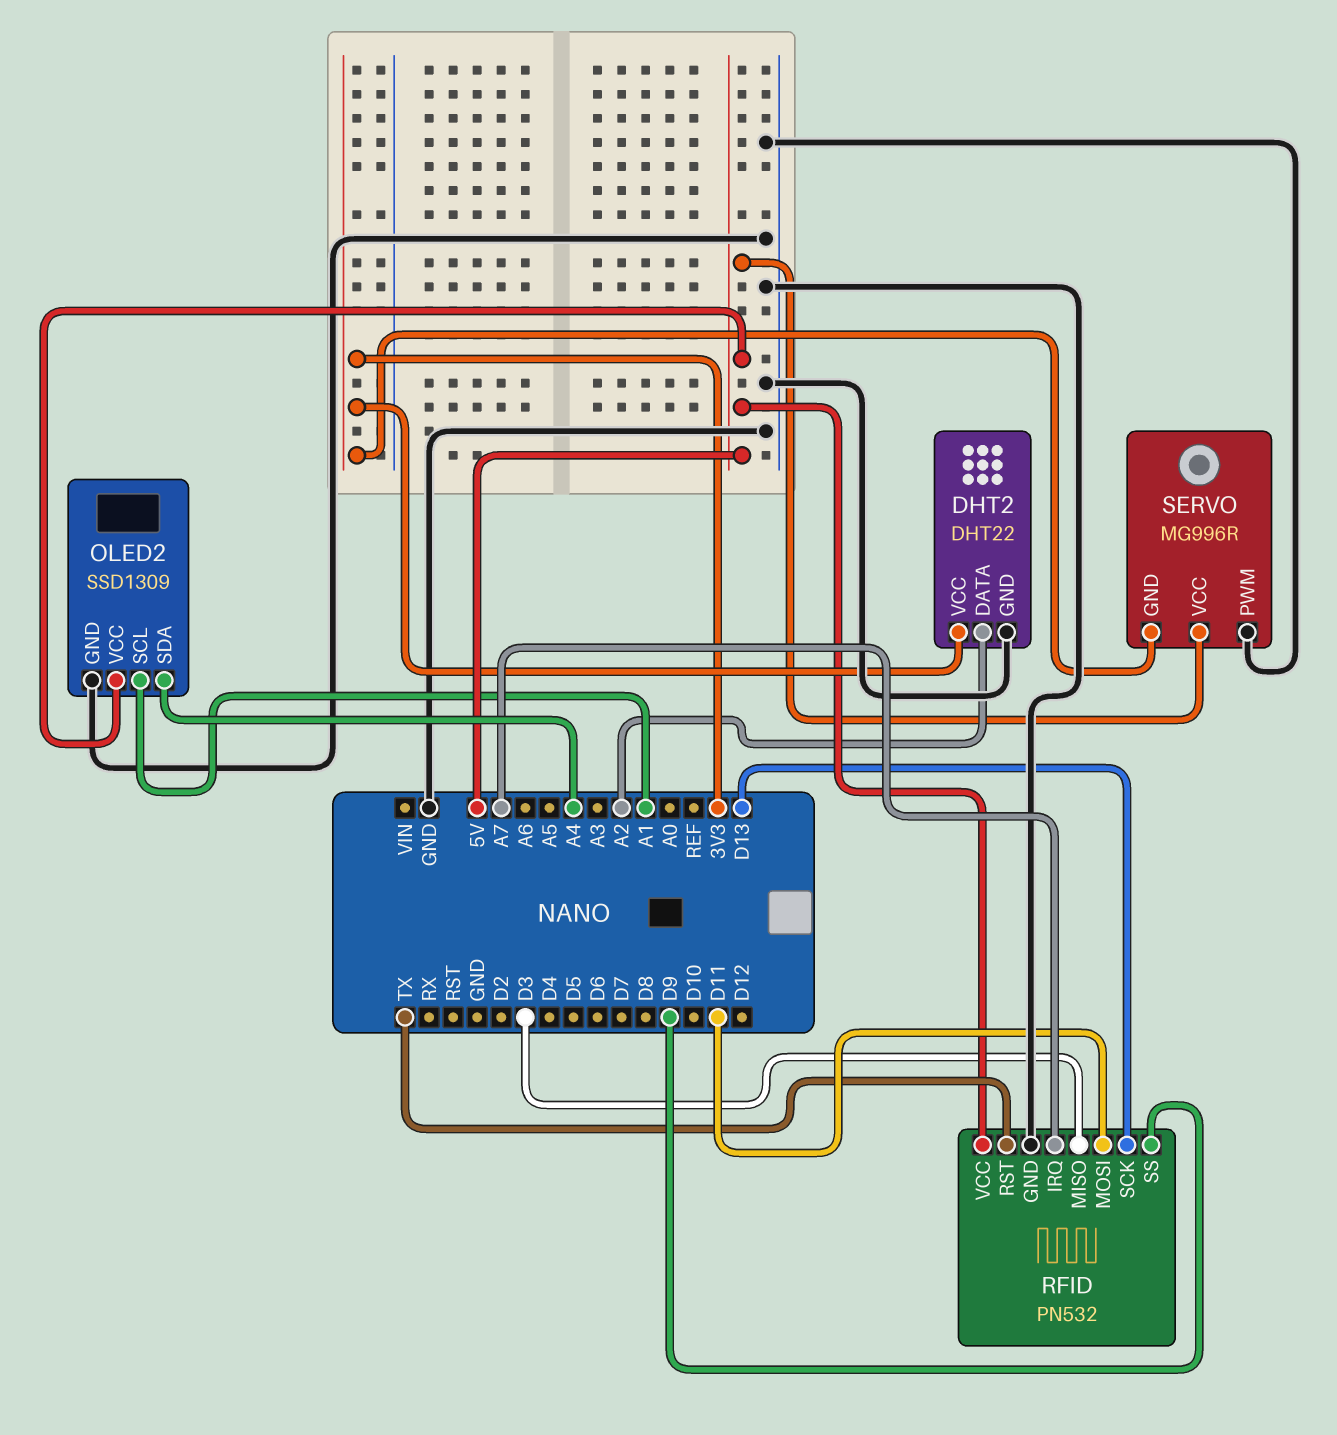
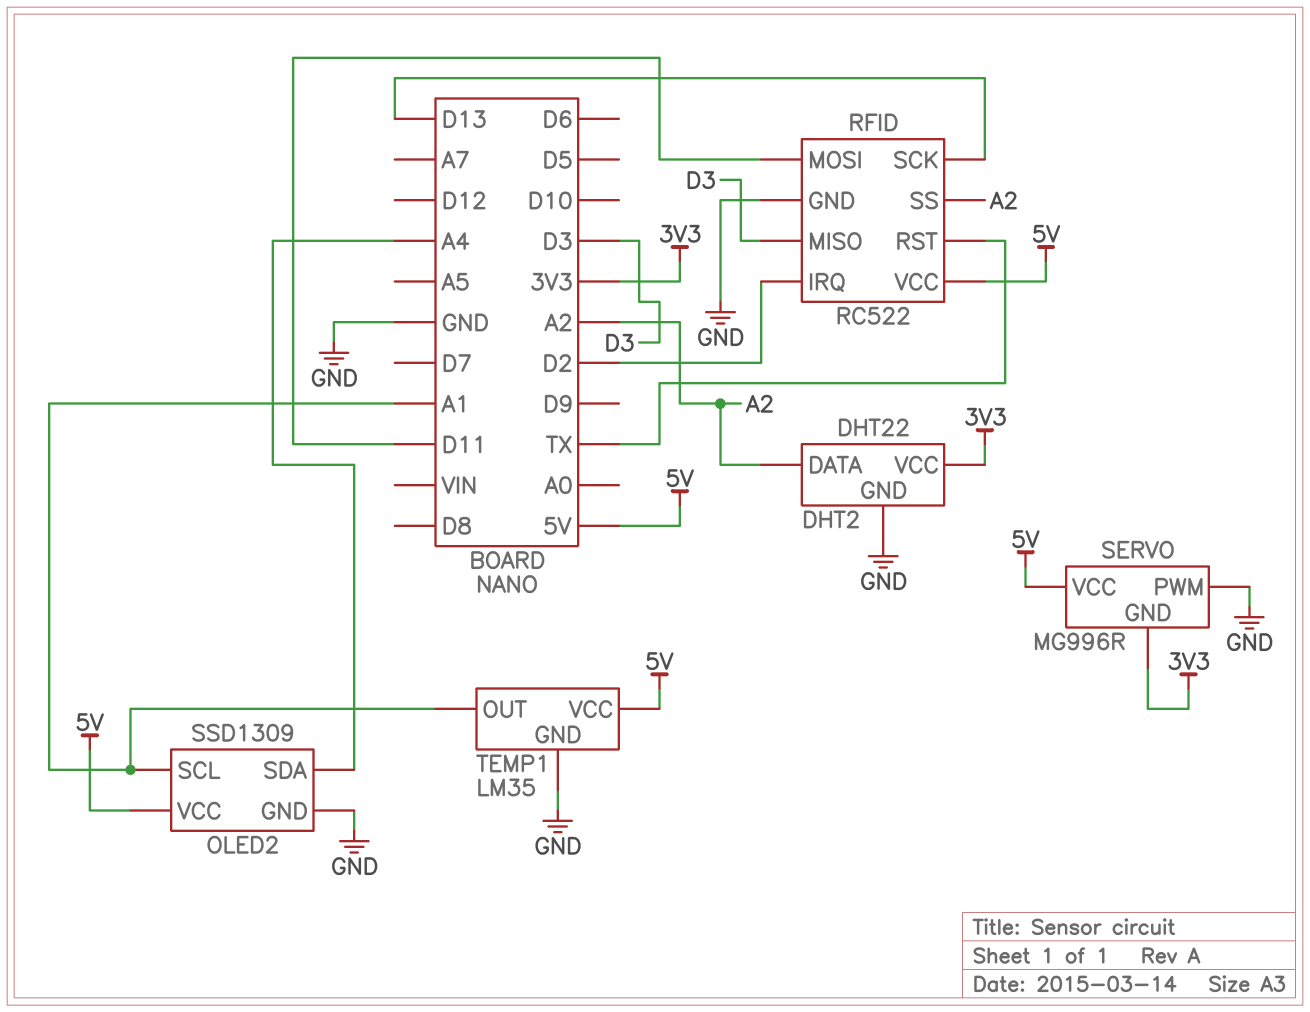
RFID: PN532 -> RC522
RFID pin IRQ: A7 -> D2
RFID pin SS: D9 -> A2
TEMP1: none -> LM35
TEMP1 pin GND: none -> GND
TEMP1 pin OUT: none -> A1
TEMP1 pin VCC: none -> 5V

